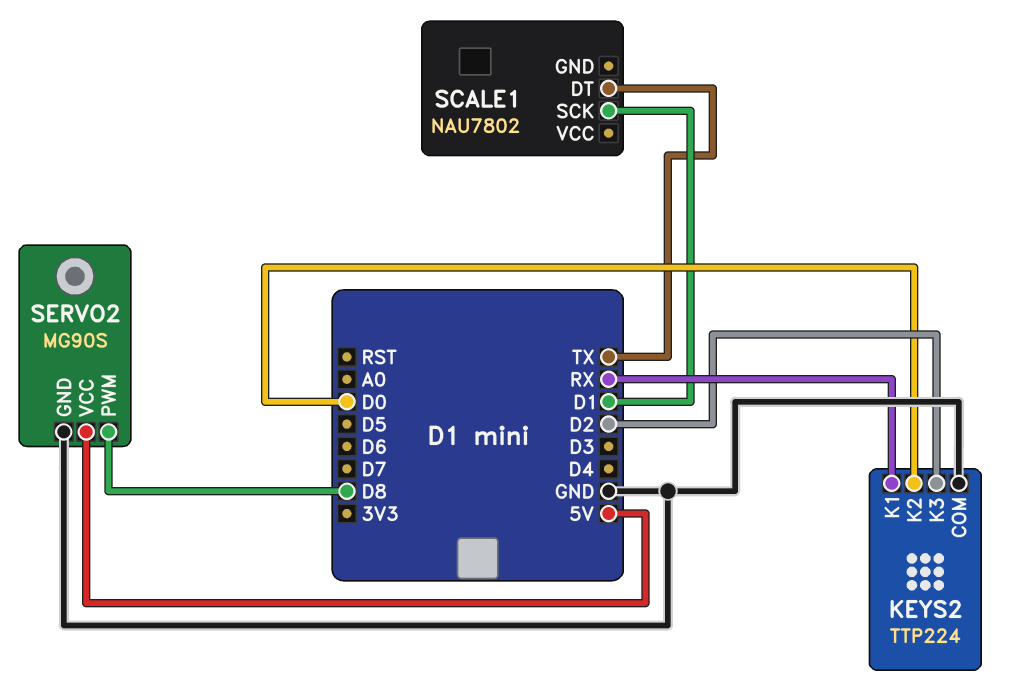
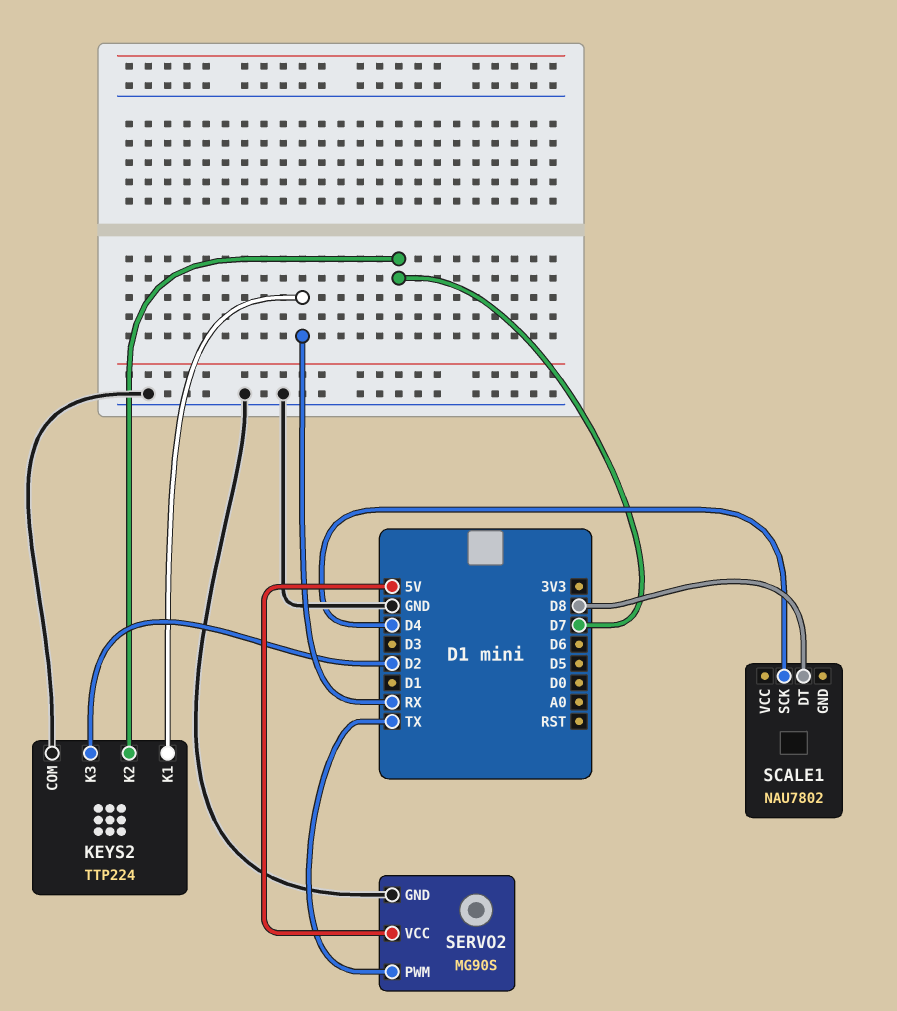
KEYS2 pin K2: D0 -> D7
SCALE1 pin DT: TX -> D8
SCALE1 pin SCK: D1 -> D4
SERVO2 pin PWM: D8 -> TX

